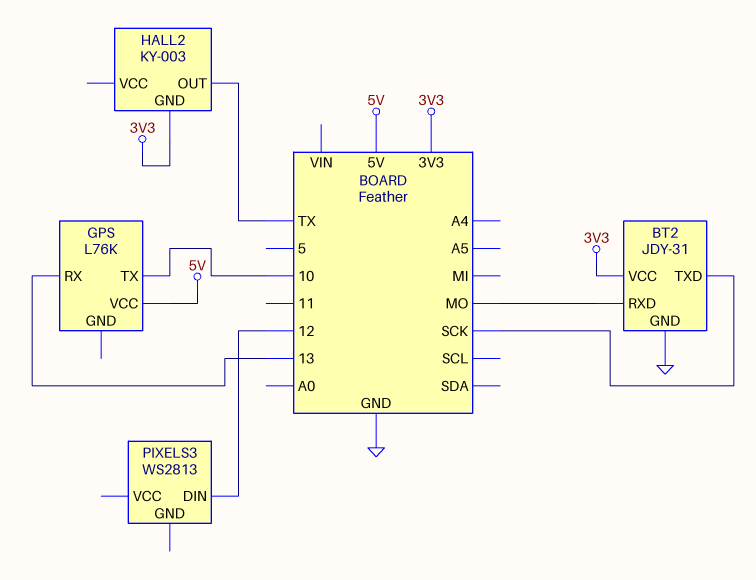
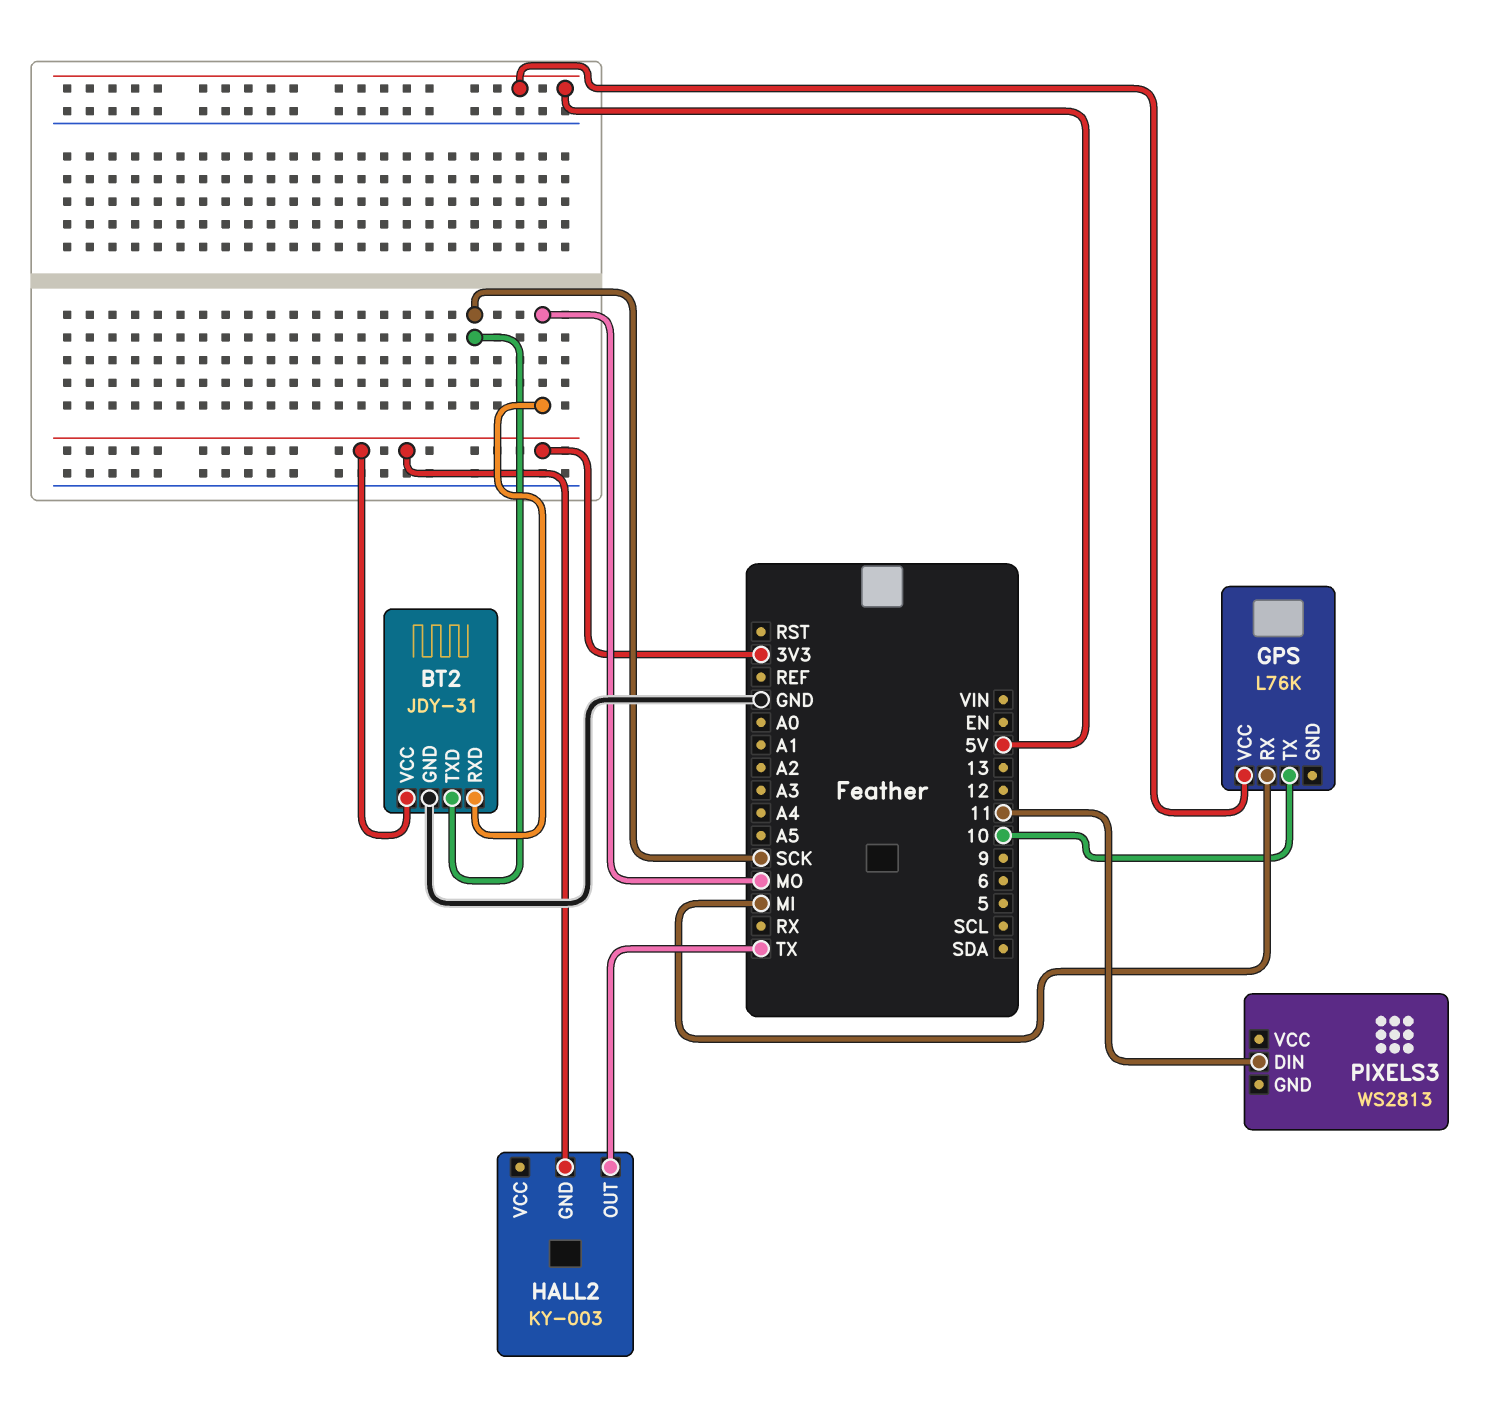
GPS pin RX: 13 -> MI
PIXELS3 pin DIN: 12 -> 11

